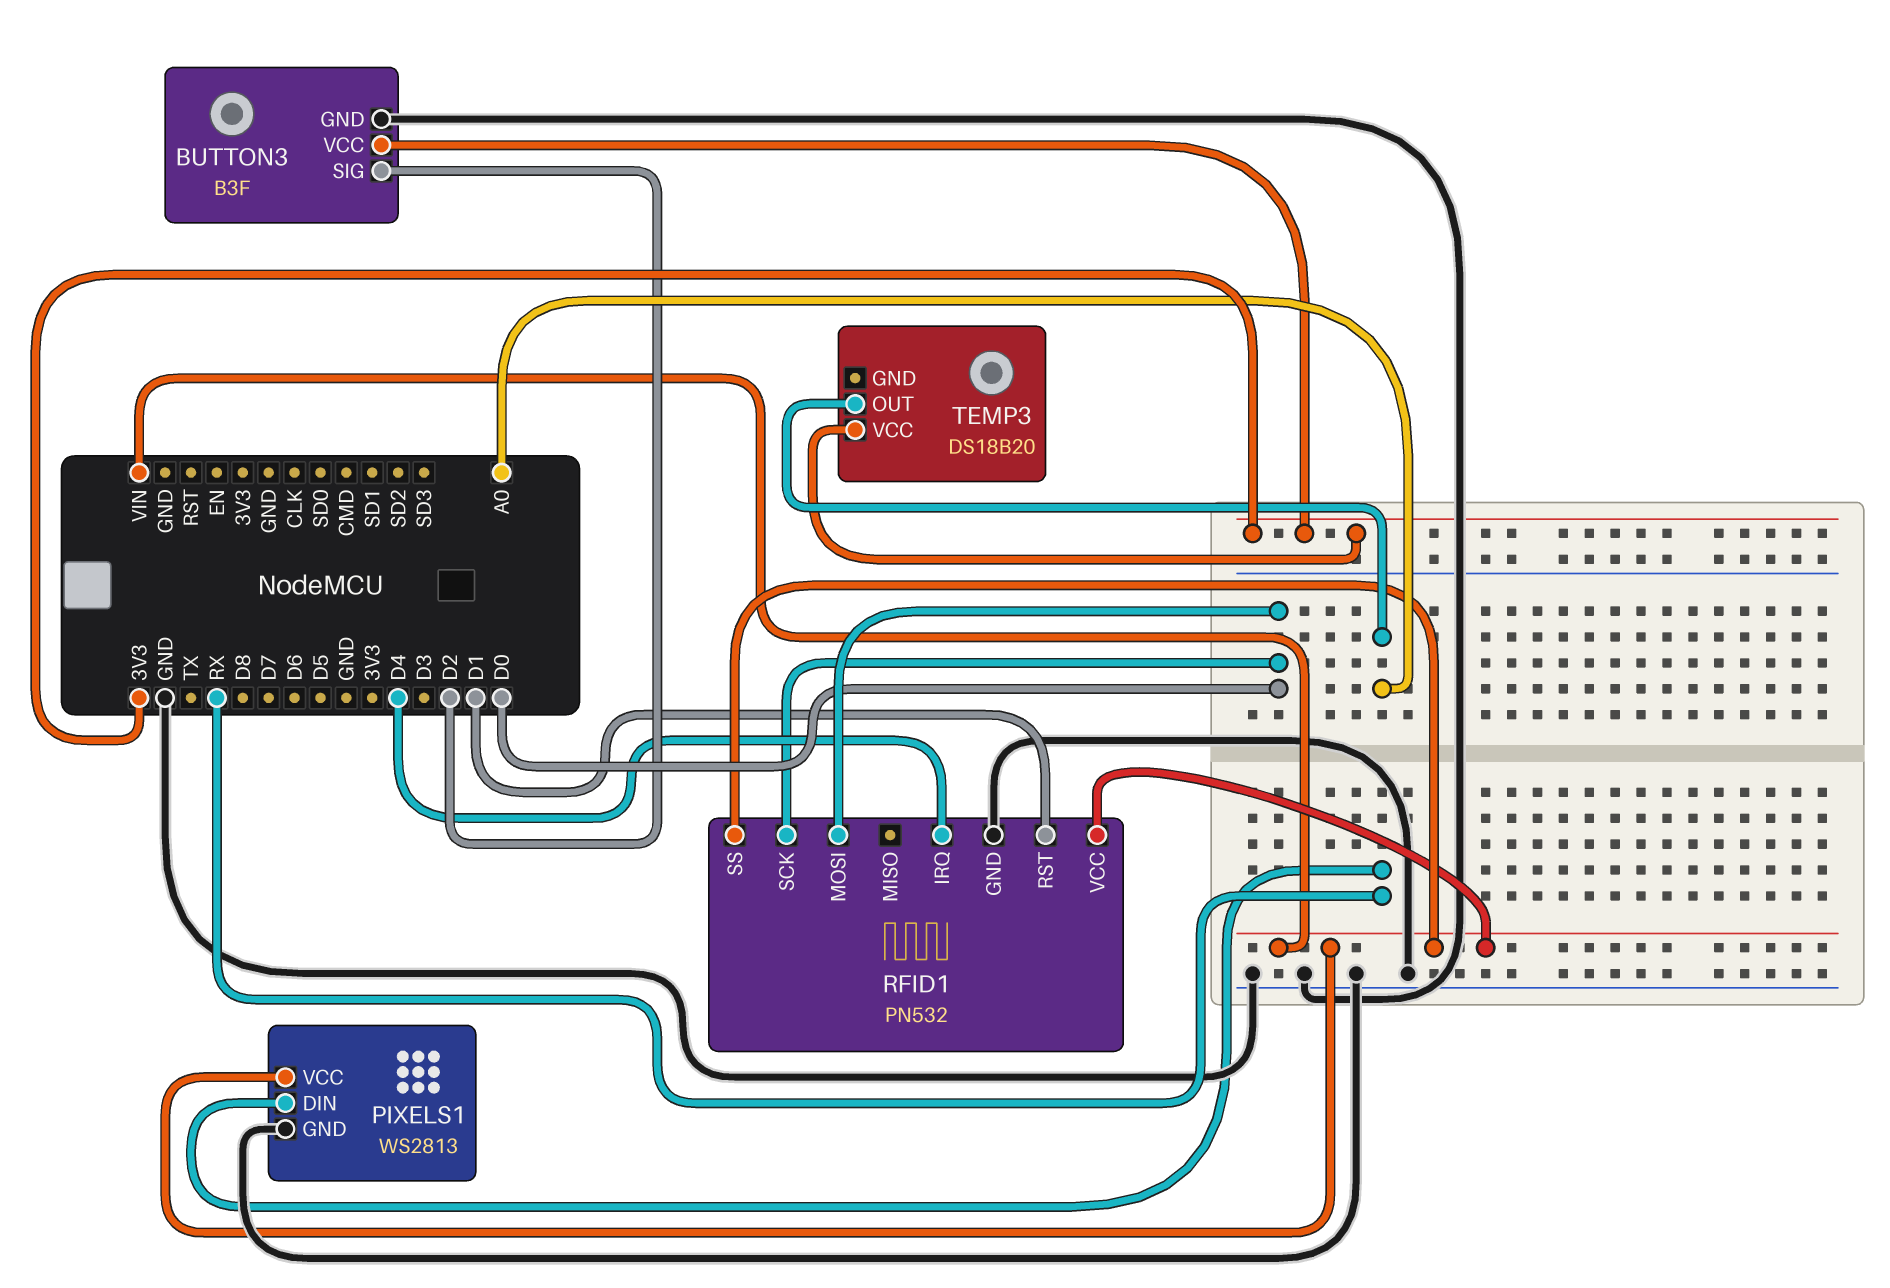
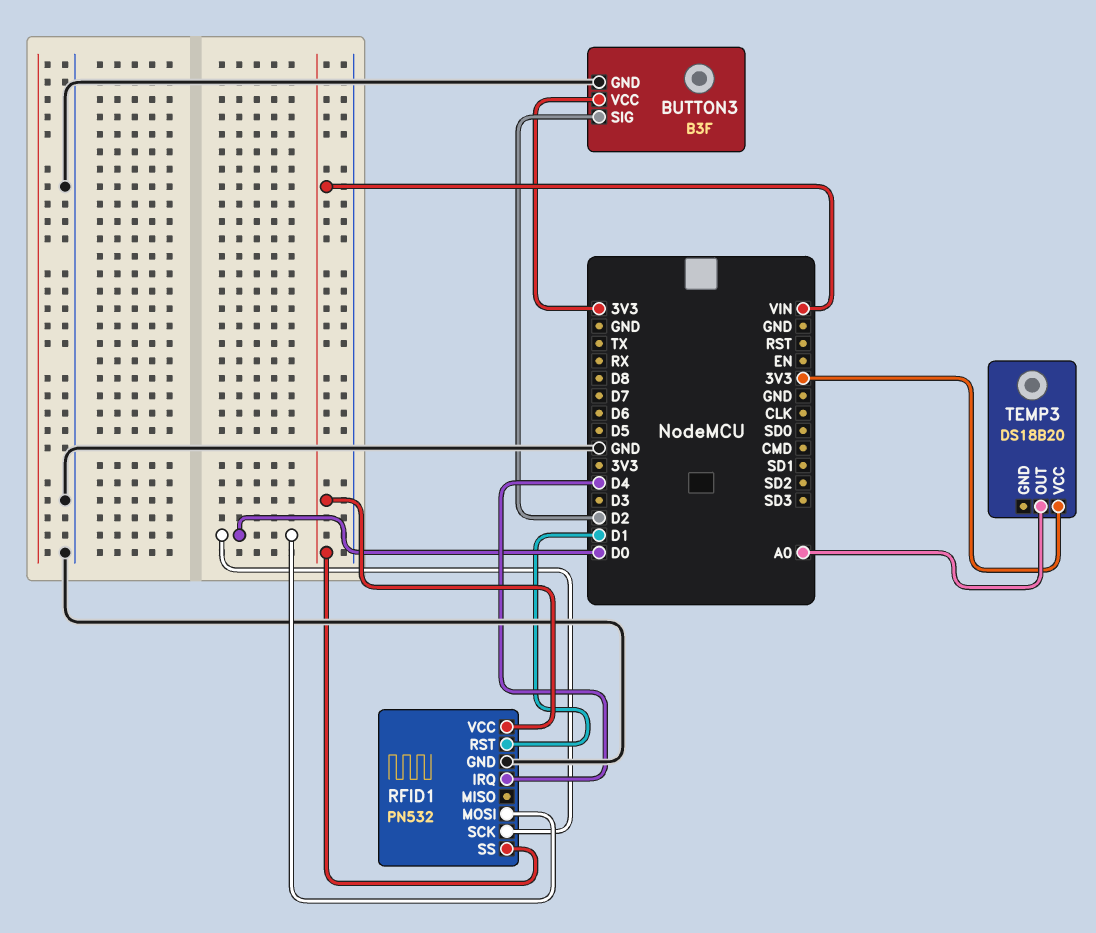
PIXELS1: WS2813 -> none
PIXELS1 pin DIN: RX -> none
PIXELS1 pin GND: GND -> none
PIXELS1 pin VCC: VIN -> none

